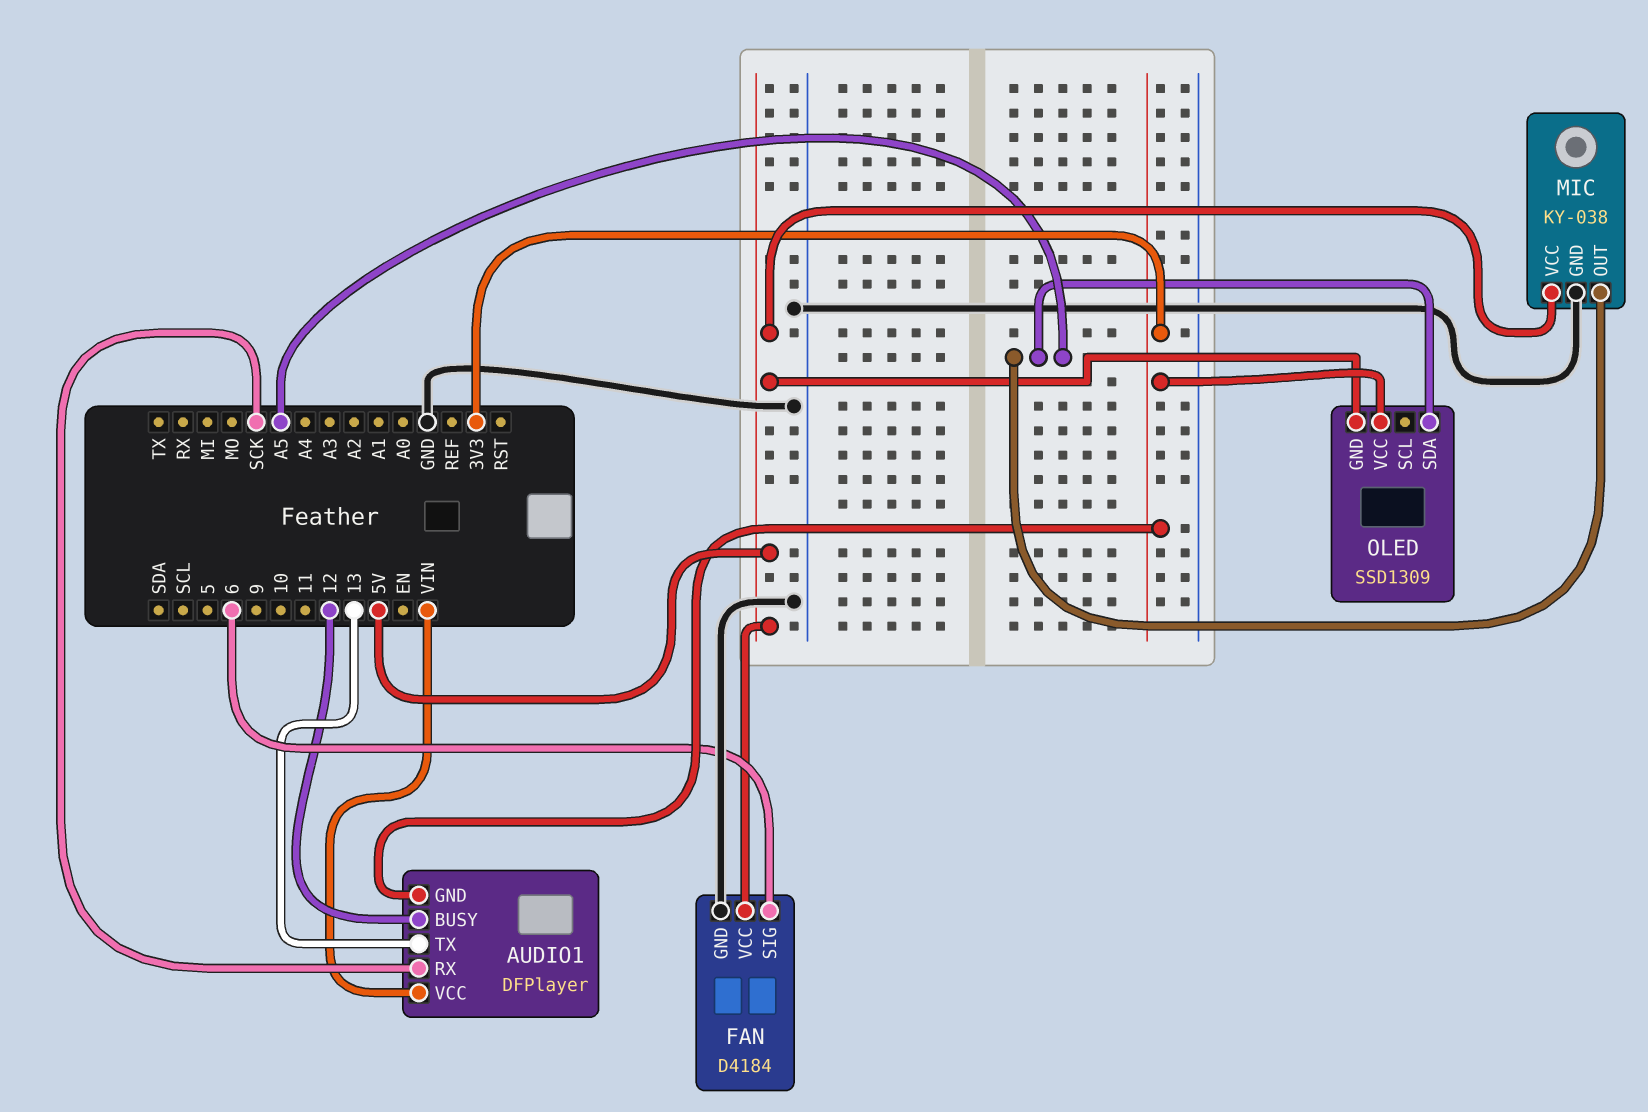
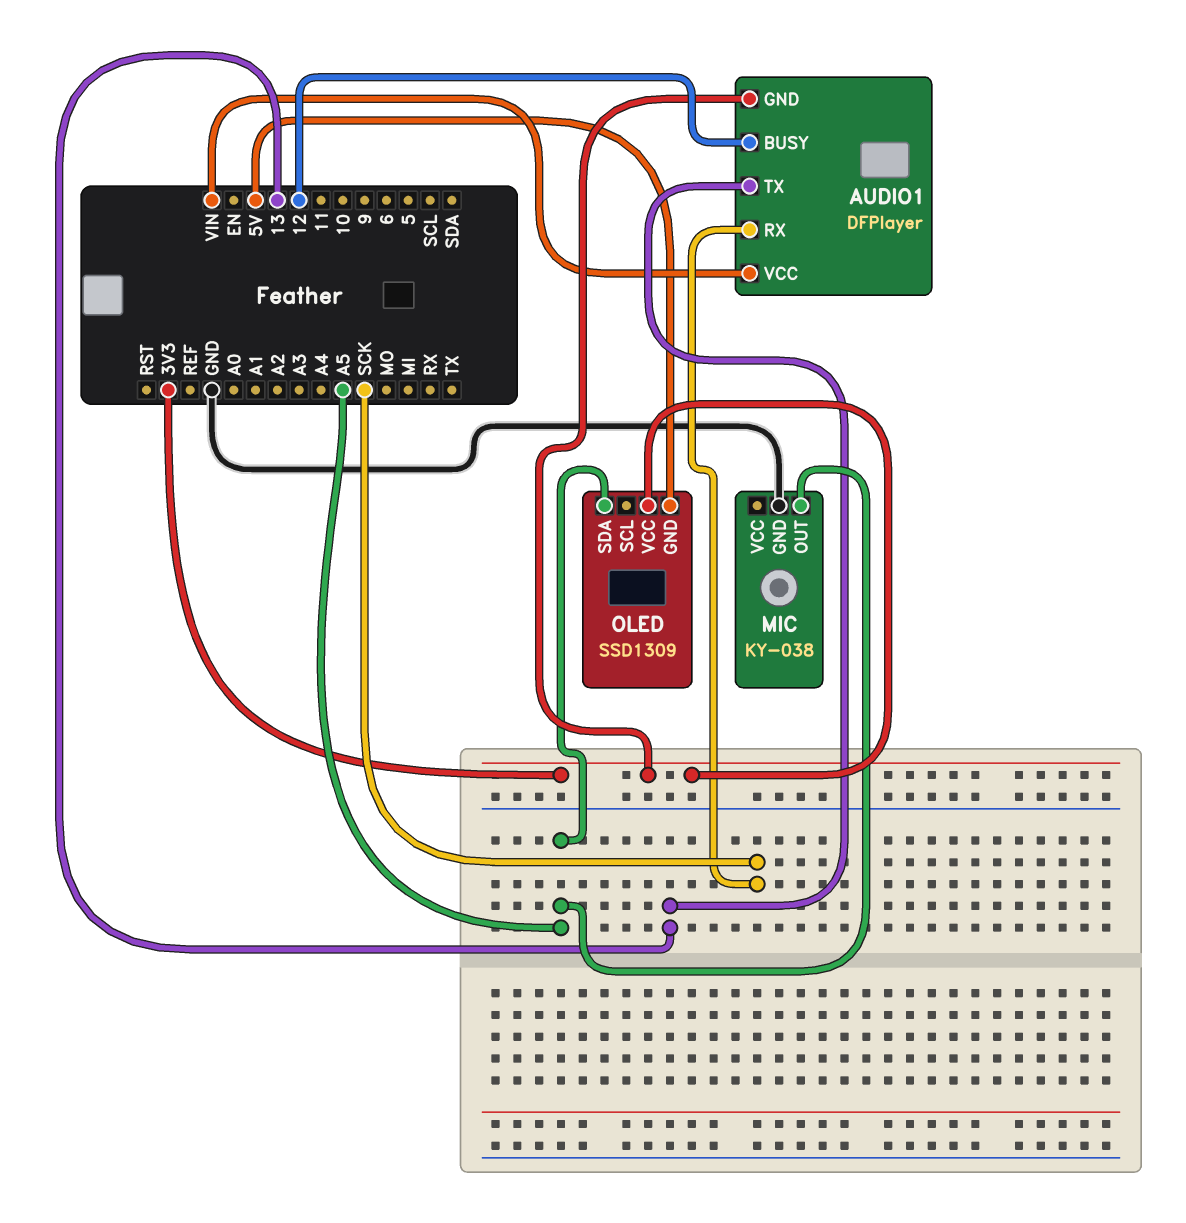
FAN: D4184 -> none
FAN pin GND: GND -> none
FAN pin SIG: 6 -> none
FAN pin VCC: 5V -> none
MIC pin VCC: 5V -> none

